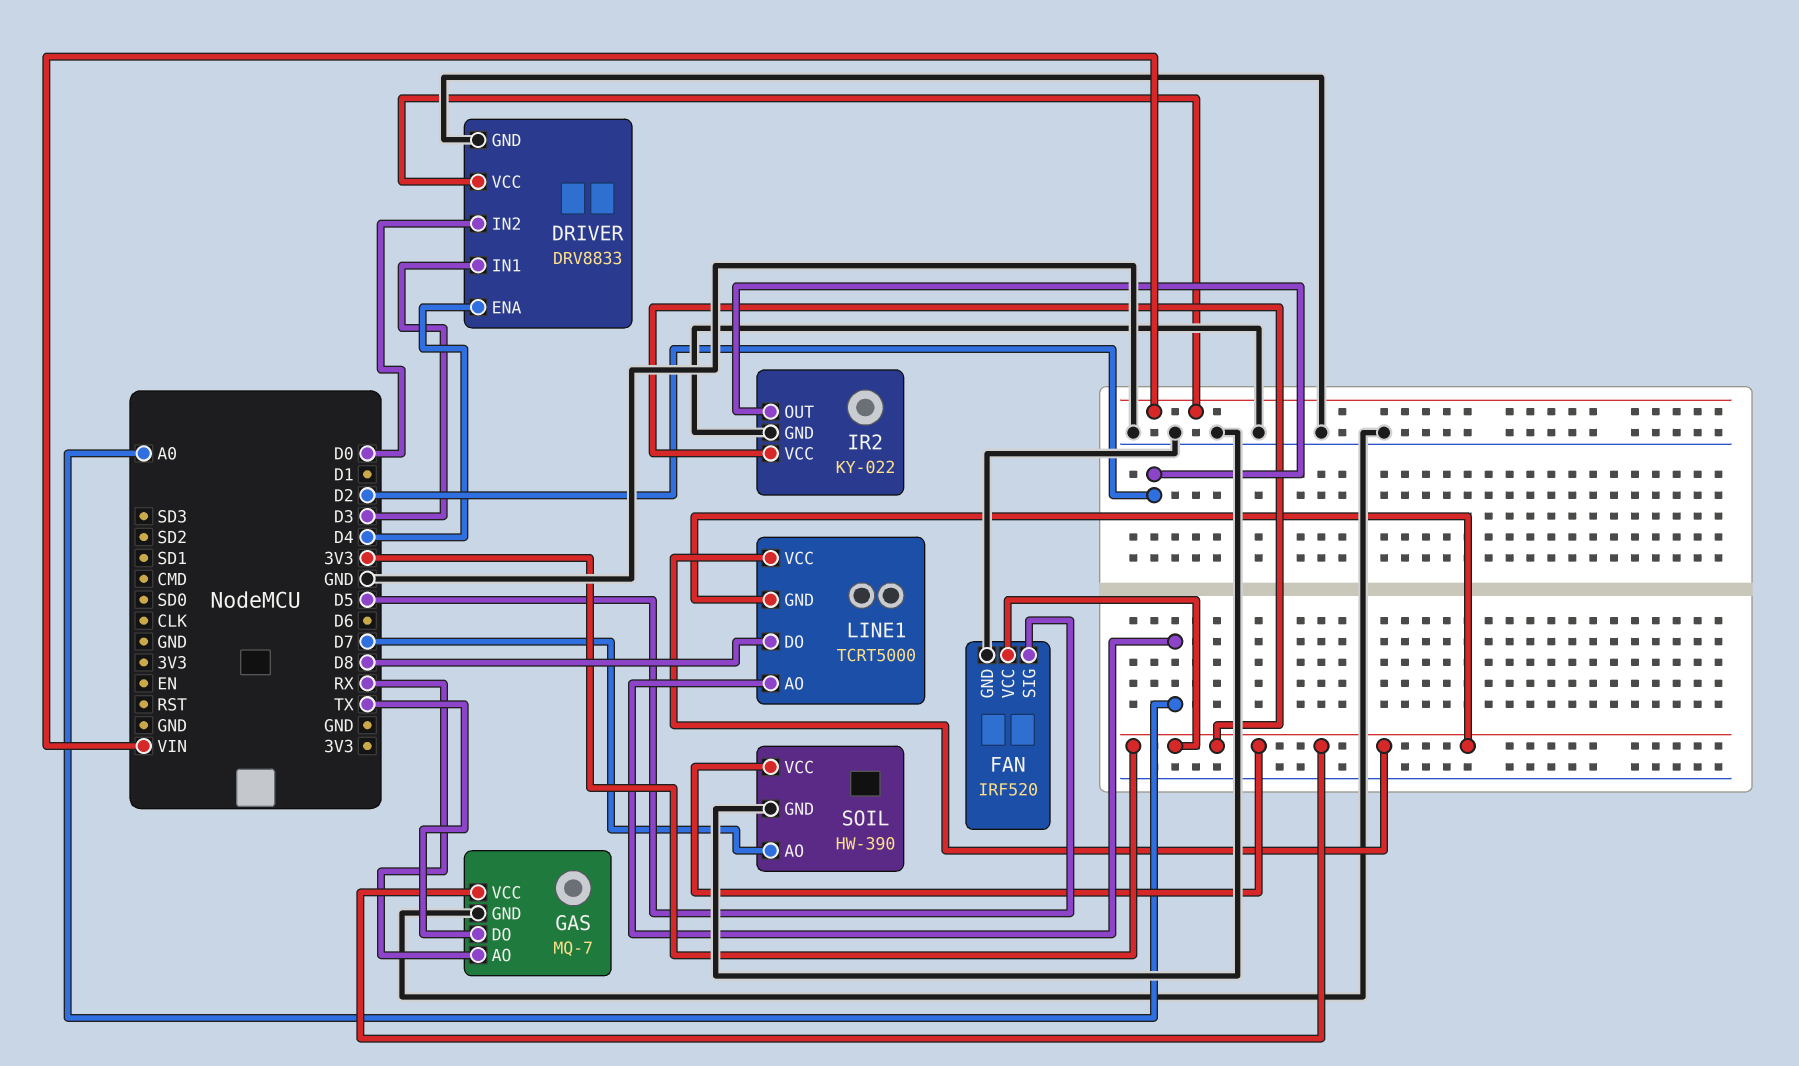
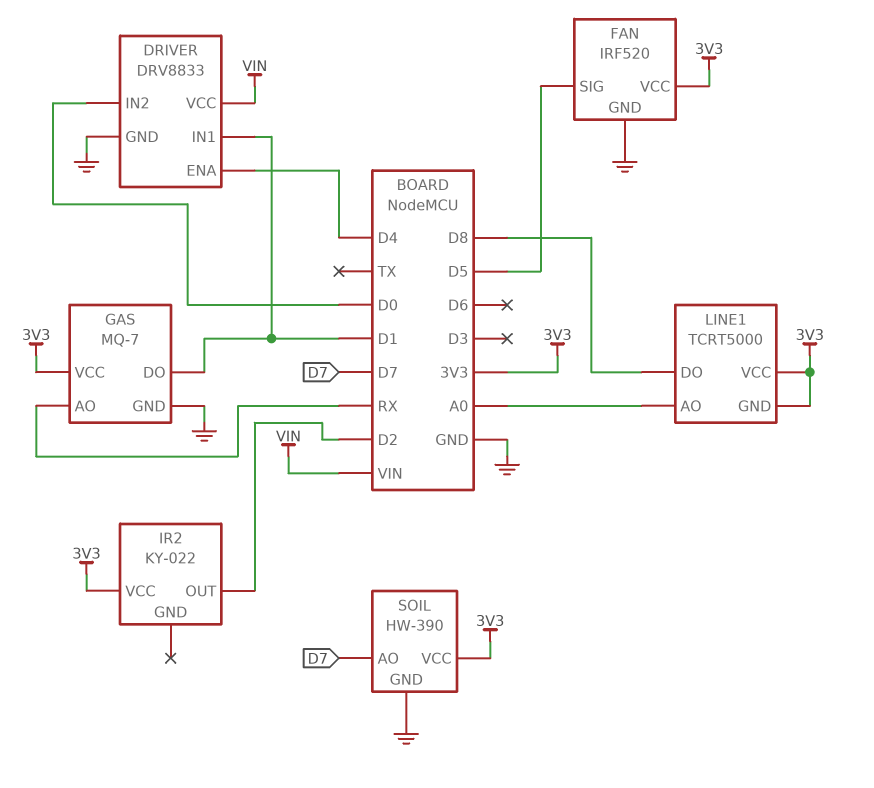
DRIVER pin IN1: D3 -> D1
GAS pin DO: TX -> D1
IR2 pin GND: GND -> none

